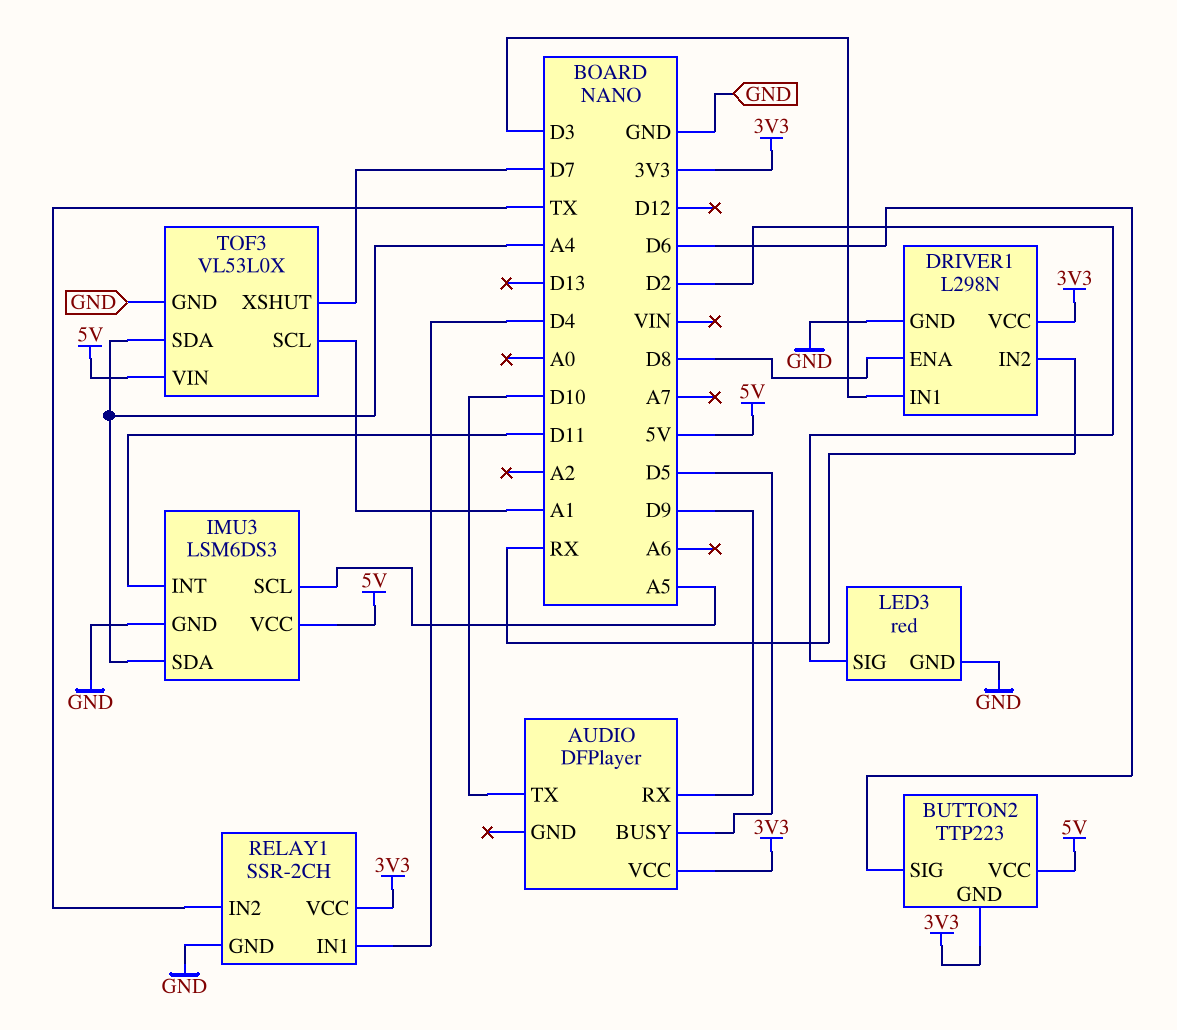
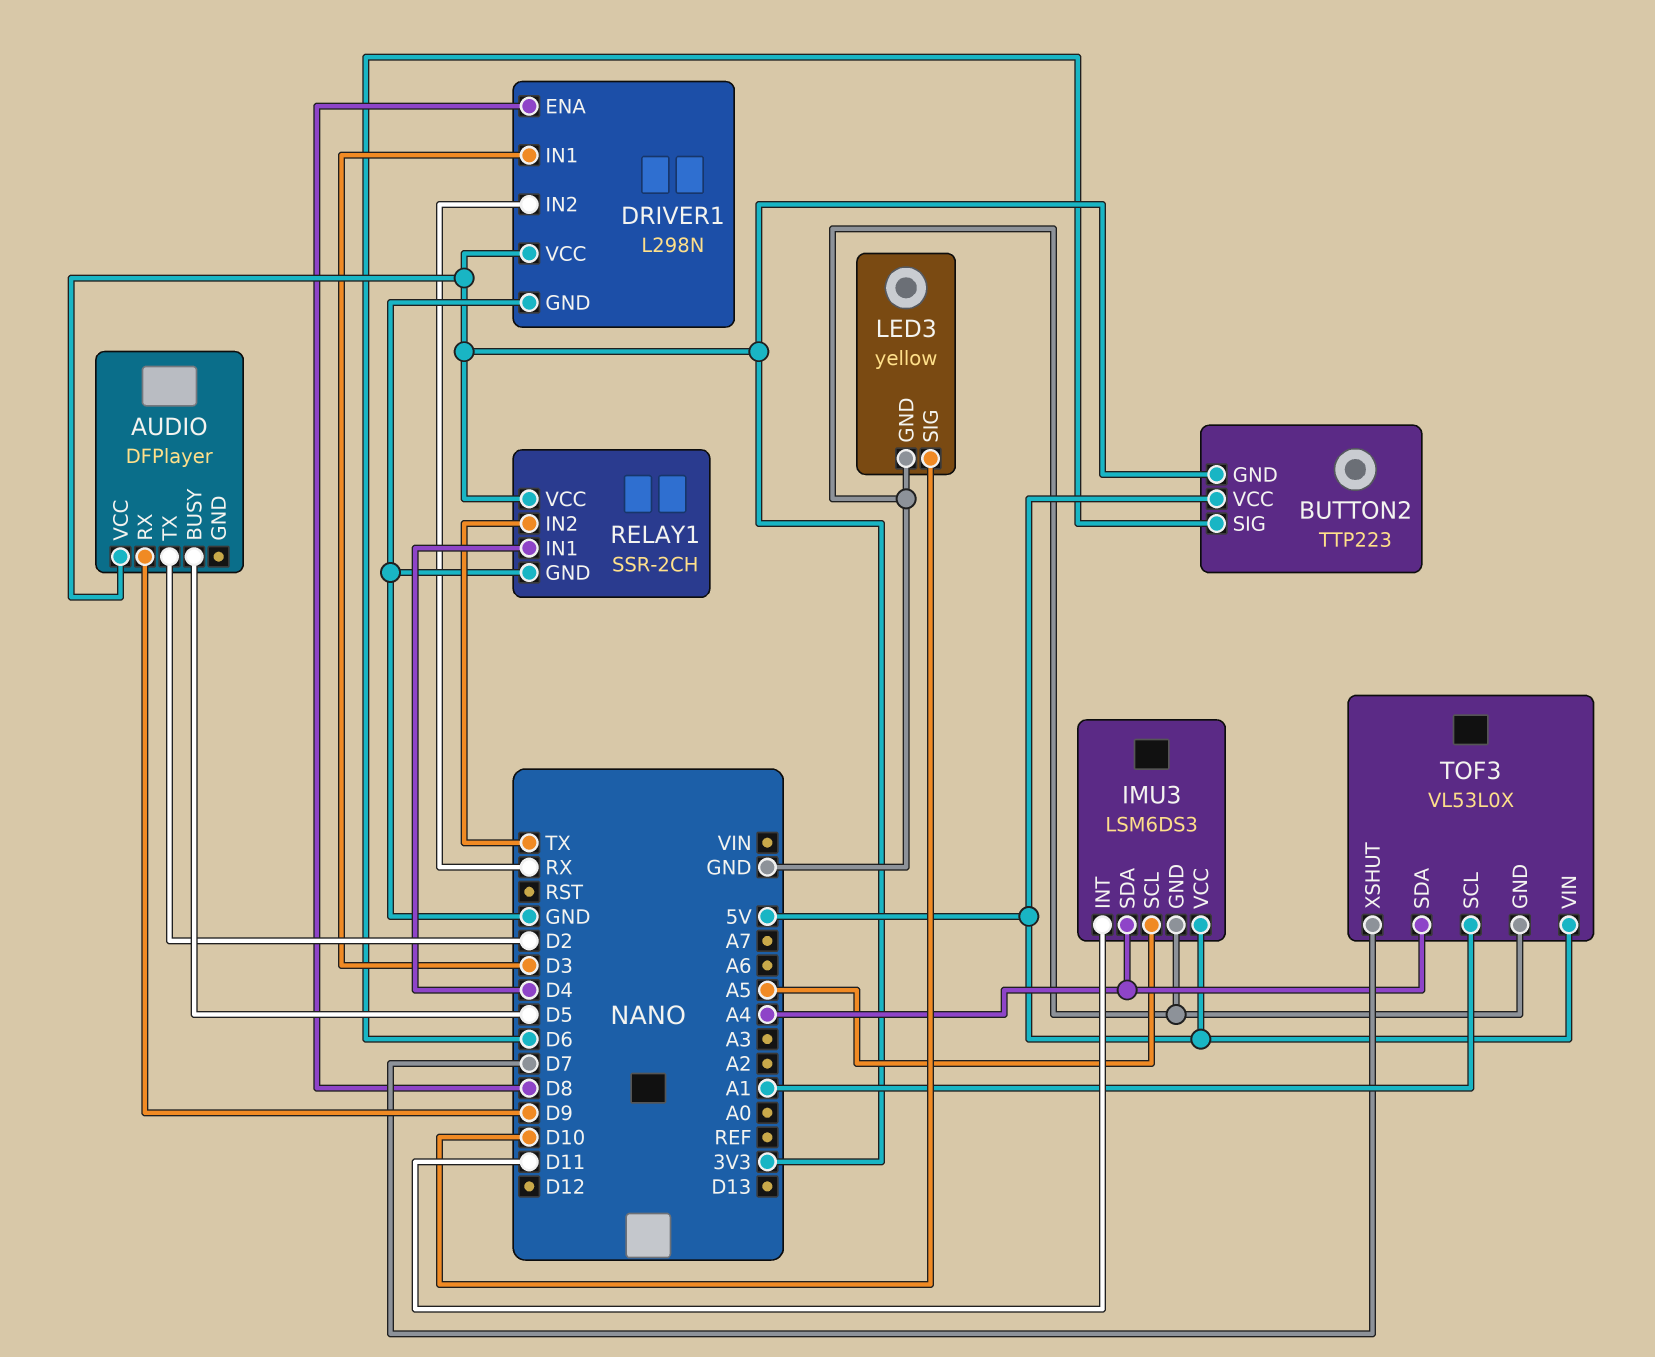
AUDIO pin TX: D10 -> D2
LED3: red -> yellow
LED3 pin SIG: D2 -> D10

